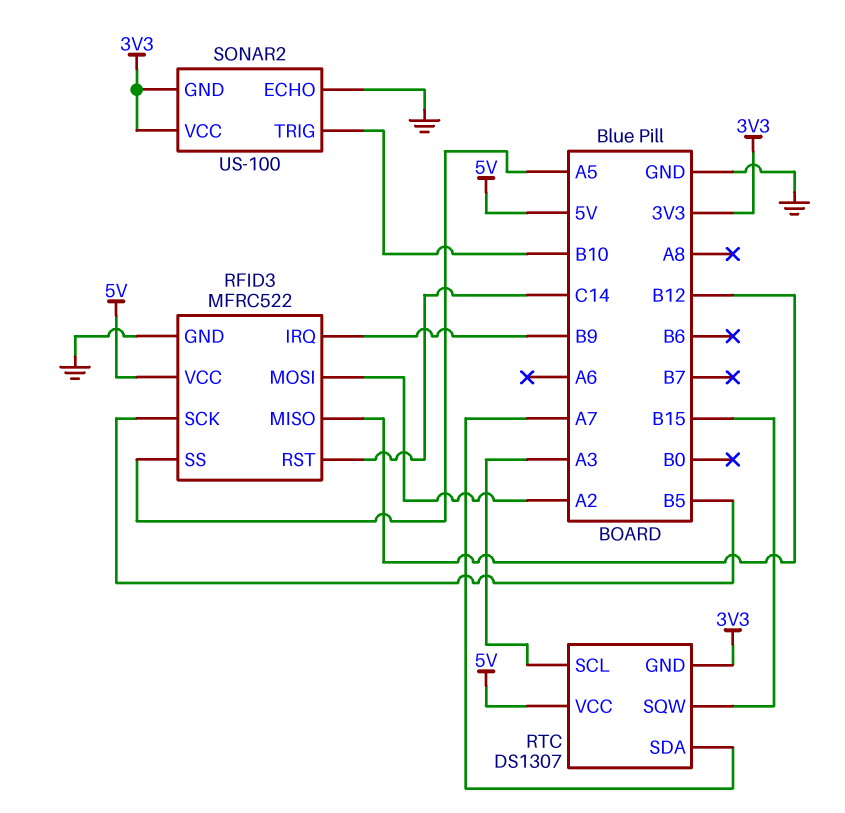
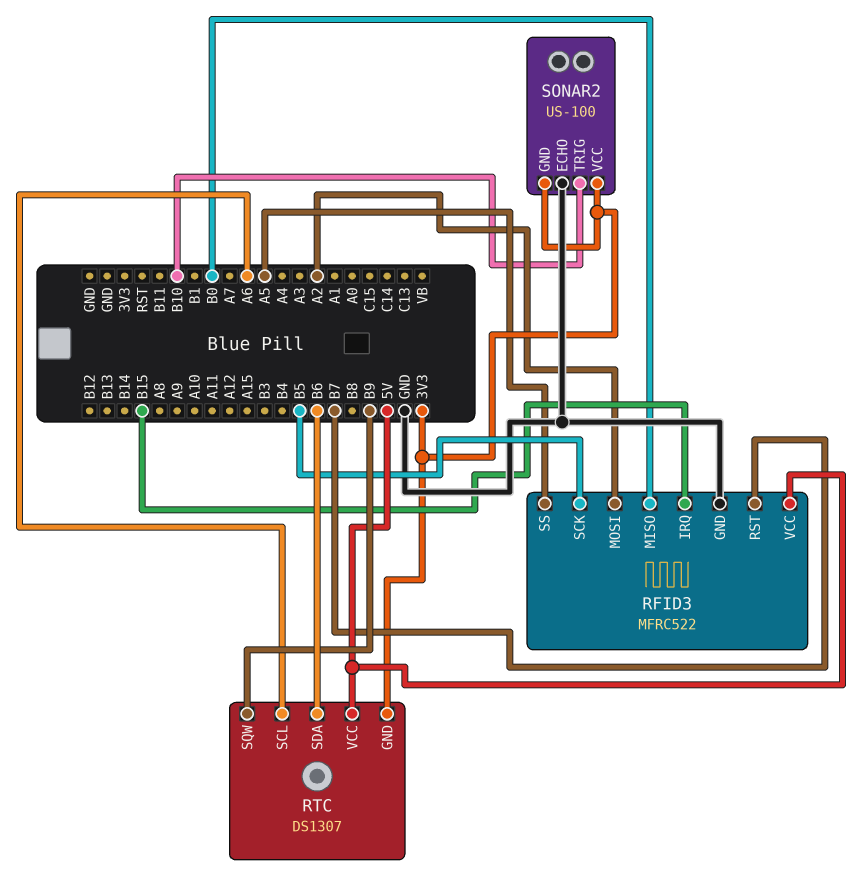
RFID3 pin IRQ: B9 -> B15
RFID3 pin MISO: B12 -> B0
RFID3 pin RST: C14 -> B7
RTC pin SCL: A3 -> A6
RTC pin SDA: A7 -> B6
RTC pin SQW: B15 -> B9

